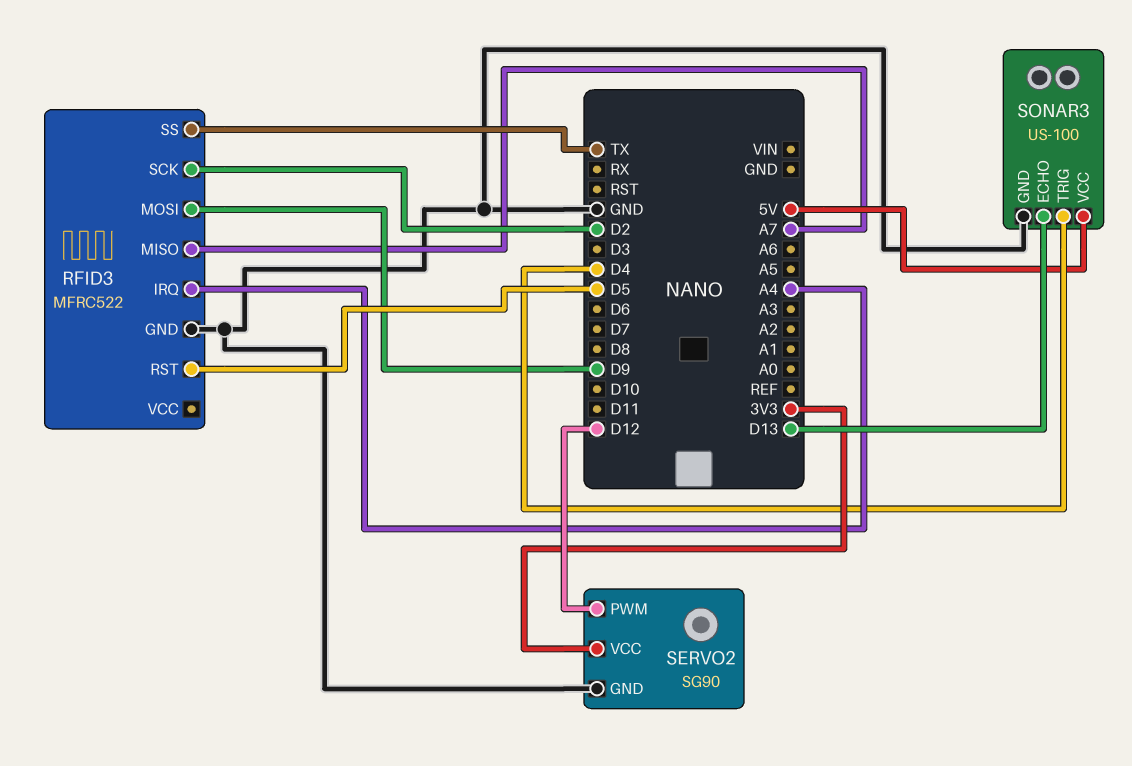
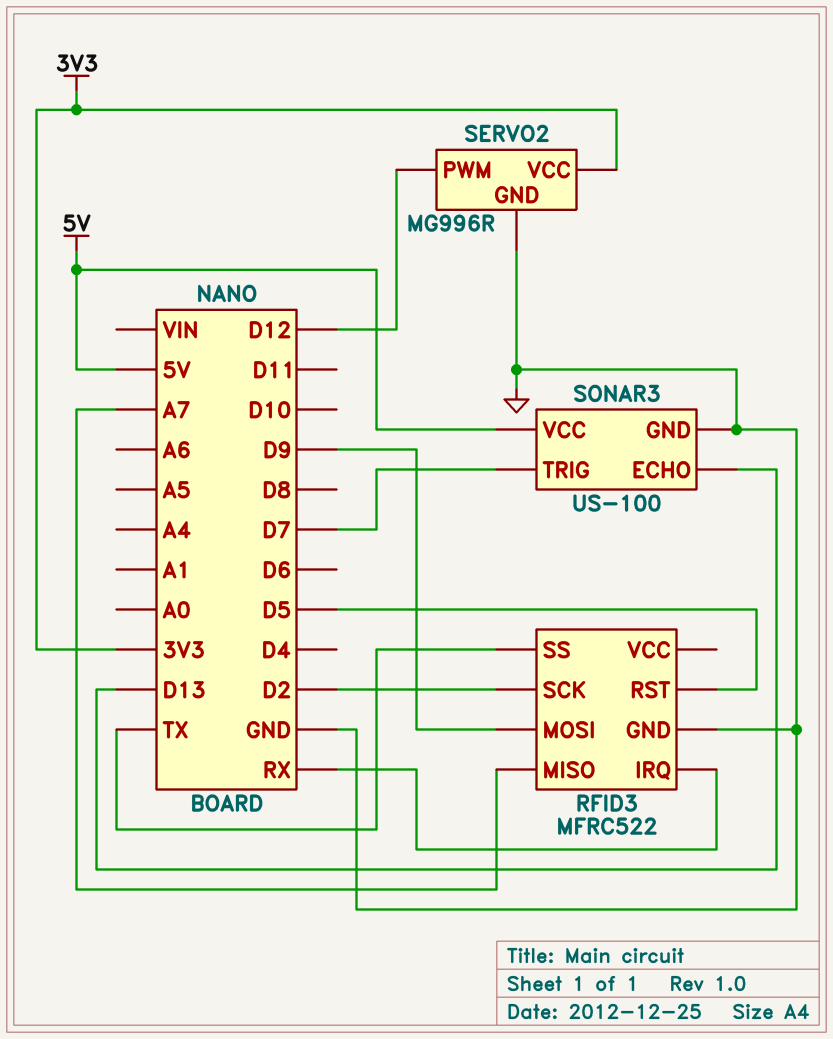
RFID3 pin IRQ: A4 -> RX
SERVO2: SG90 -> MG996R
SONAR3 pin TRIG: D4 -> D7

